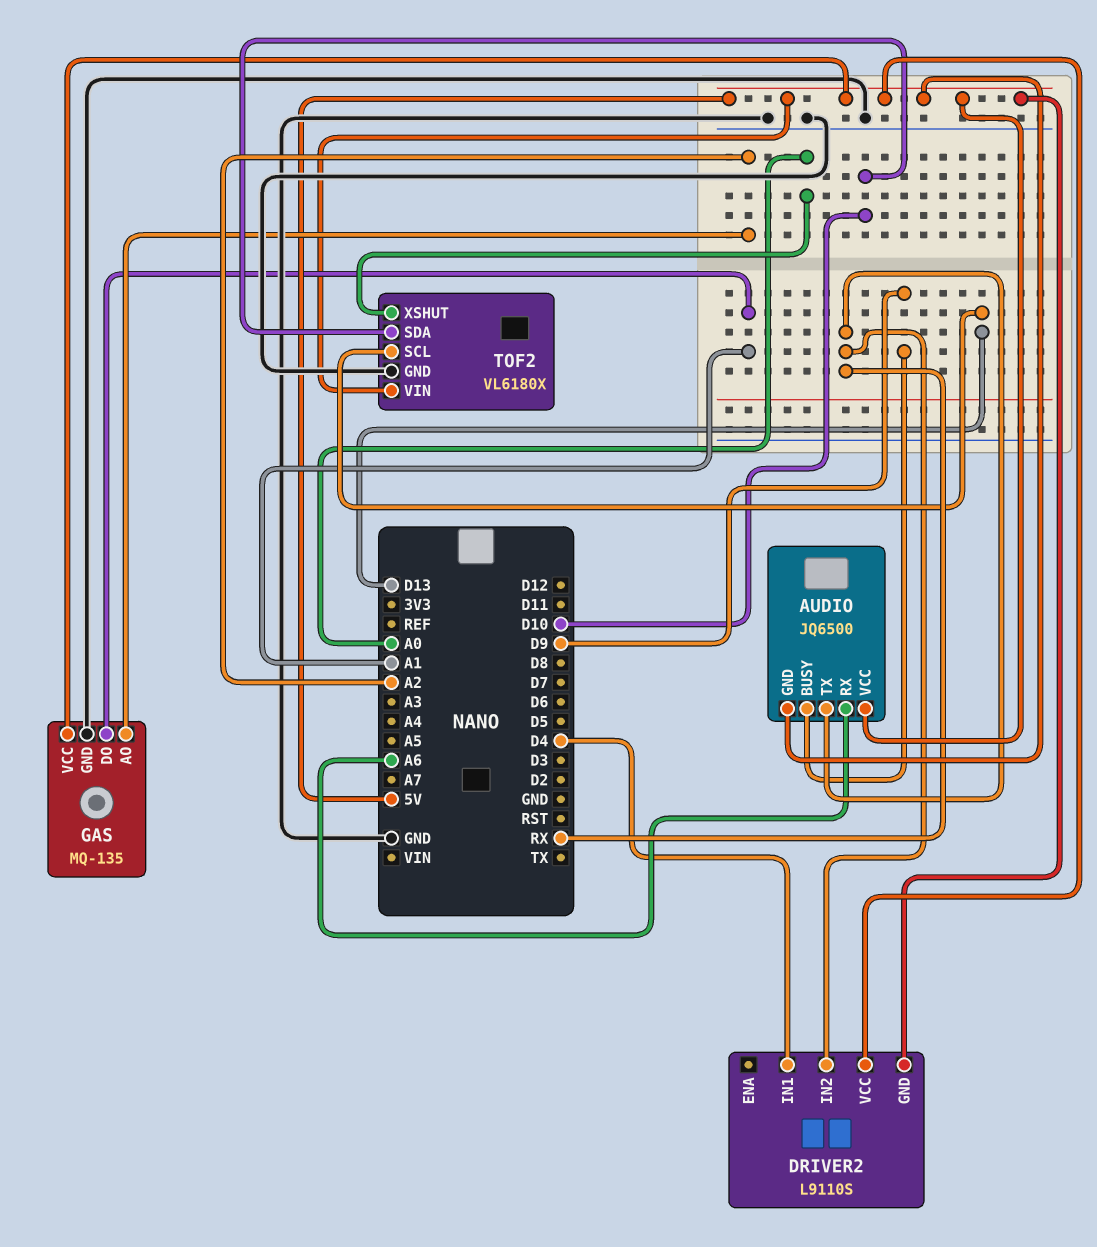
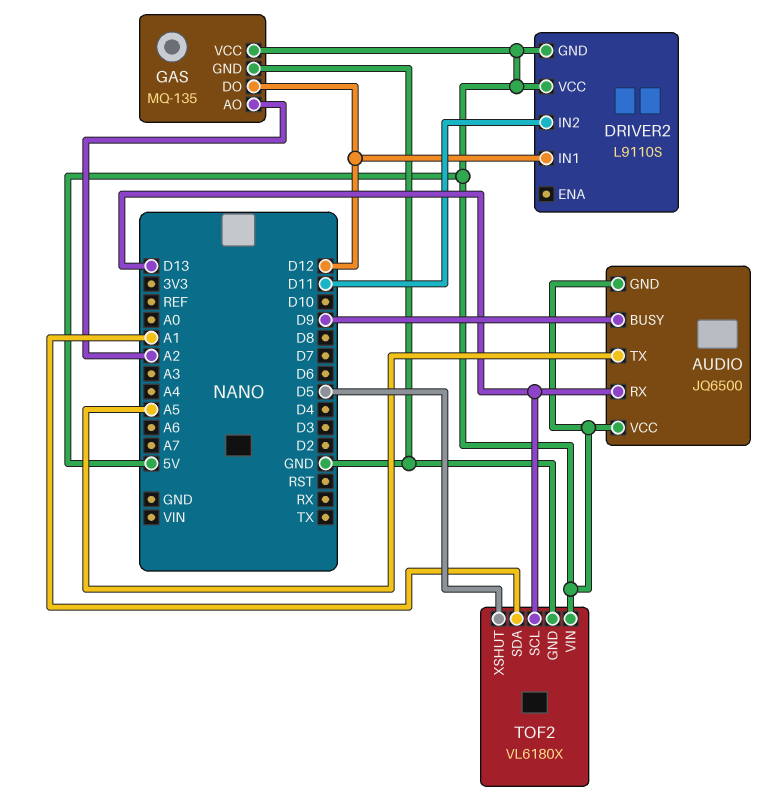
AUDIO pin RX: A6 -> D13
AUDIO pin TX: RX -> A5
DRIVER2 pin IN1: D4 -> D12
DRIVER2 pin IN2: RX -> D11
GAS pin DO: A1 -> D12
TOF2 pin SDA: D10 -> A1
TOF2 pin XSHUT: A0 -> D5

